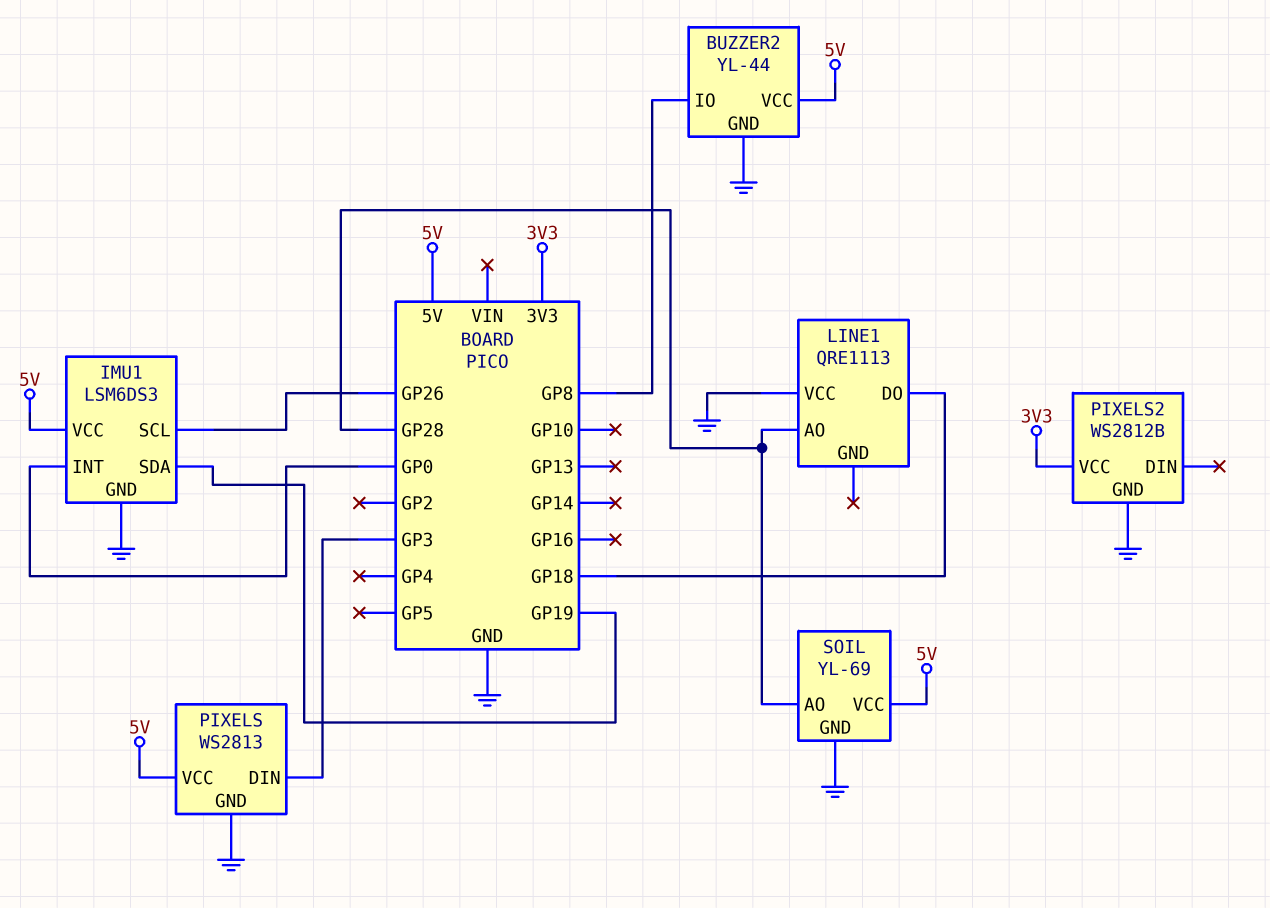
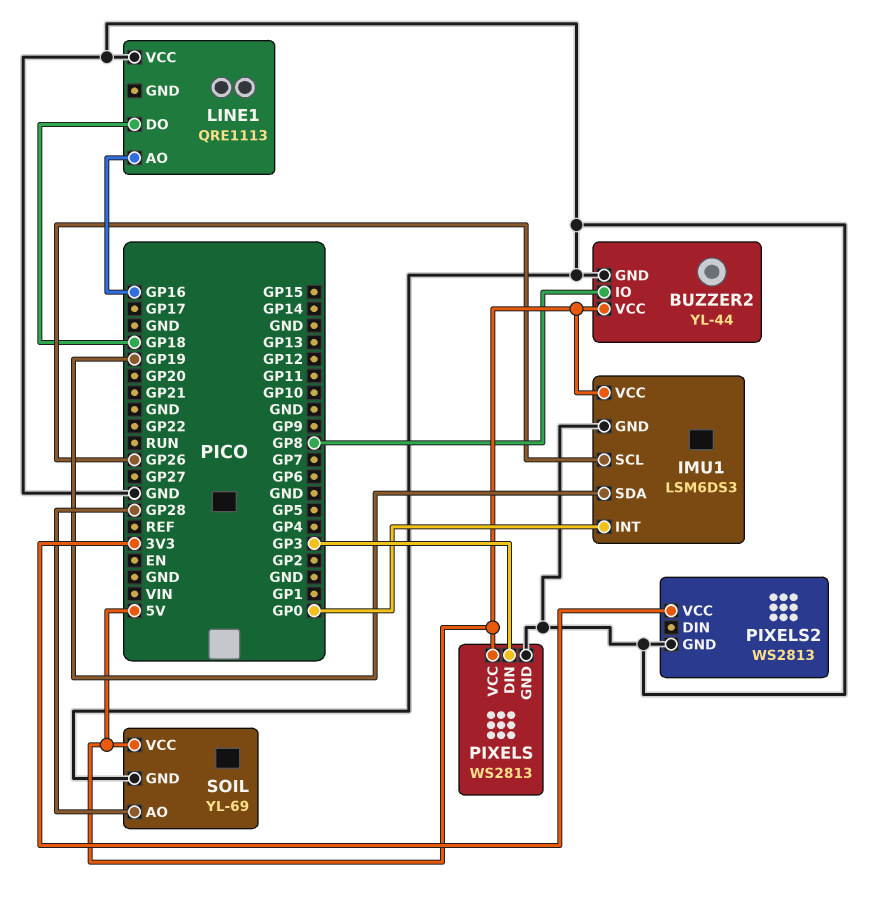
LINE1 pin AO: GP28 -> GP16
PIXELS2: WS2812B -> WS2813

